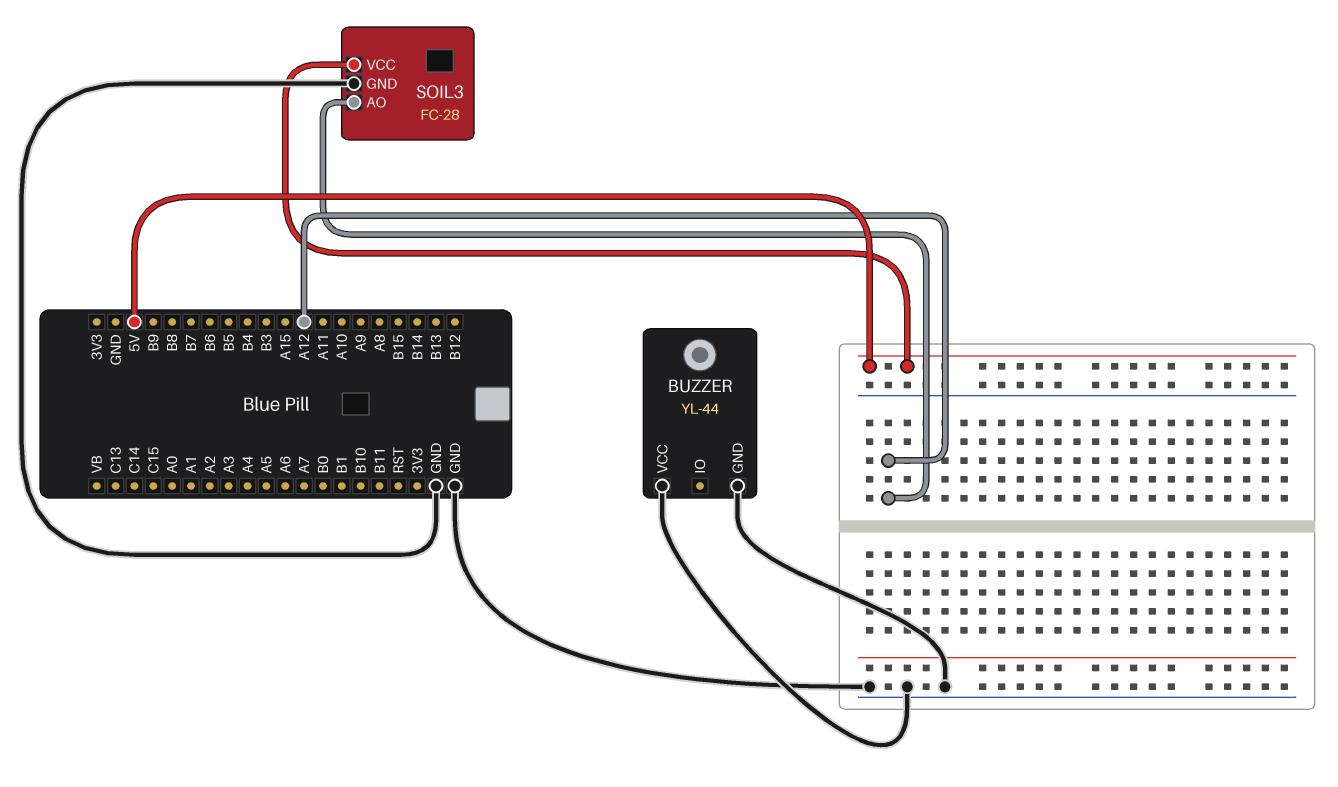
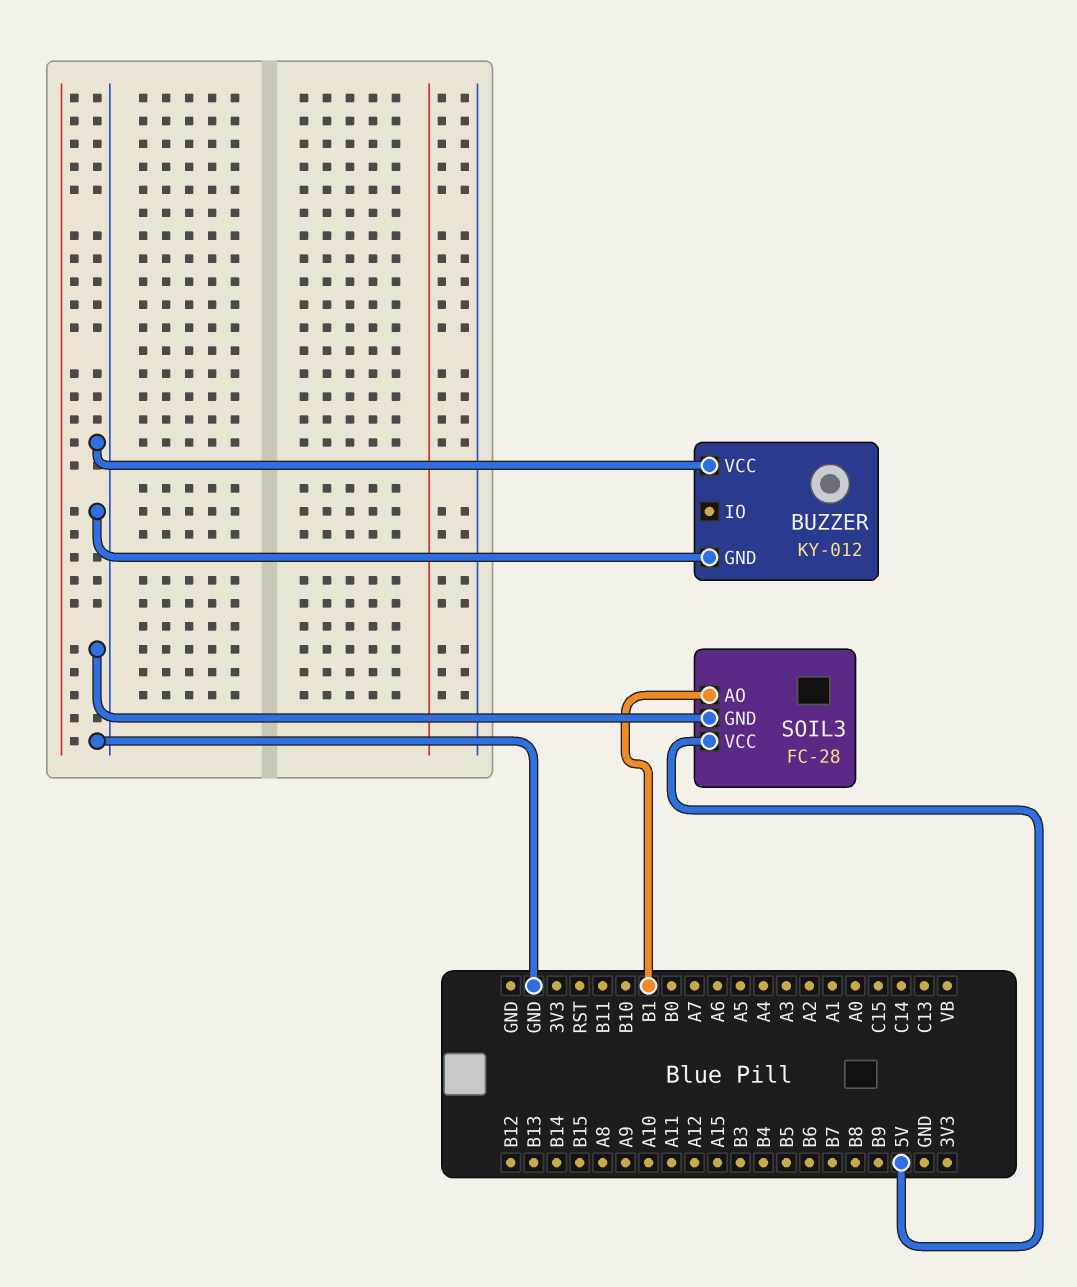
BUZZER: YL-44 -> KY-012
SOIL3 pin AO: A12 -> B1

